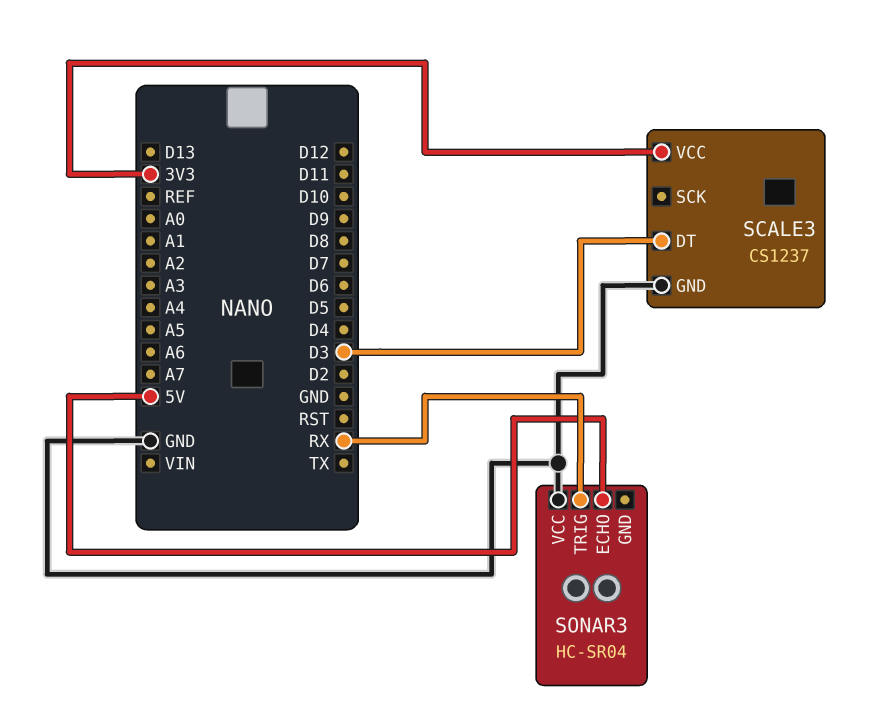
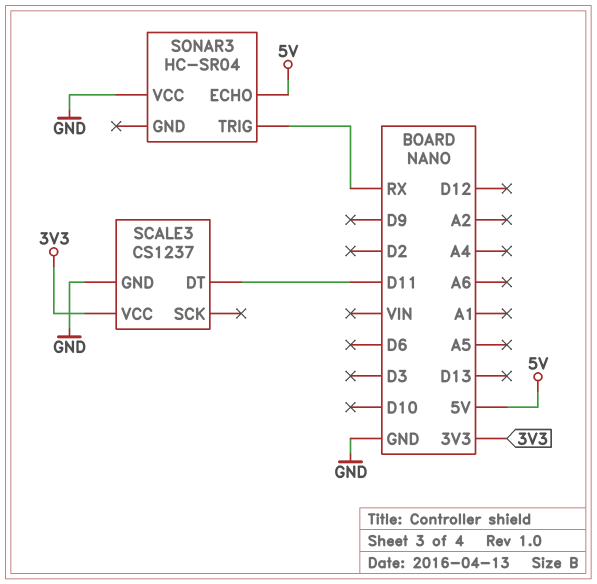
SCALE3 pin DT: D3 -> D11

